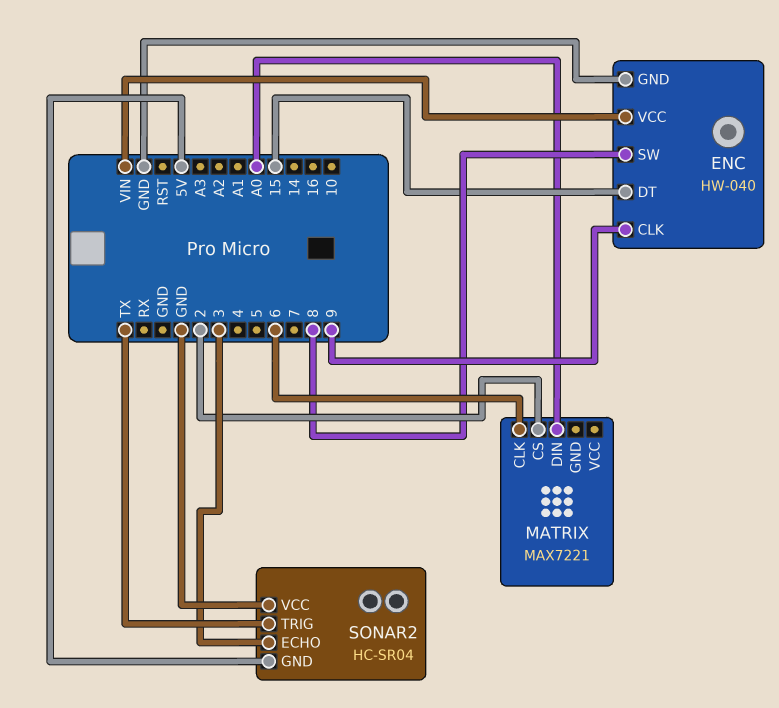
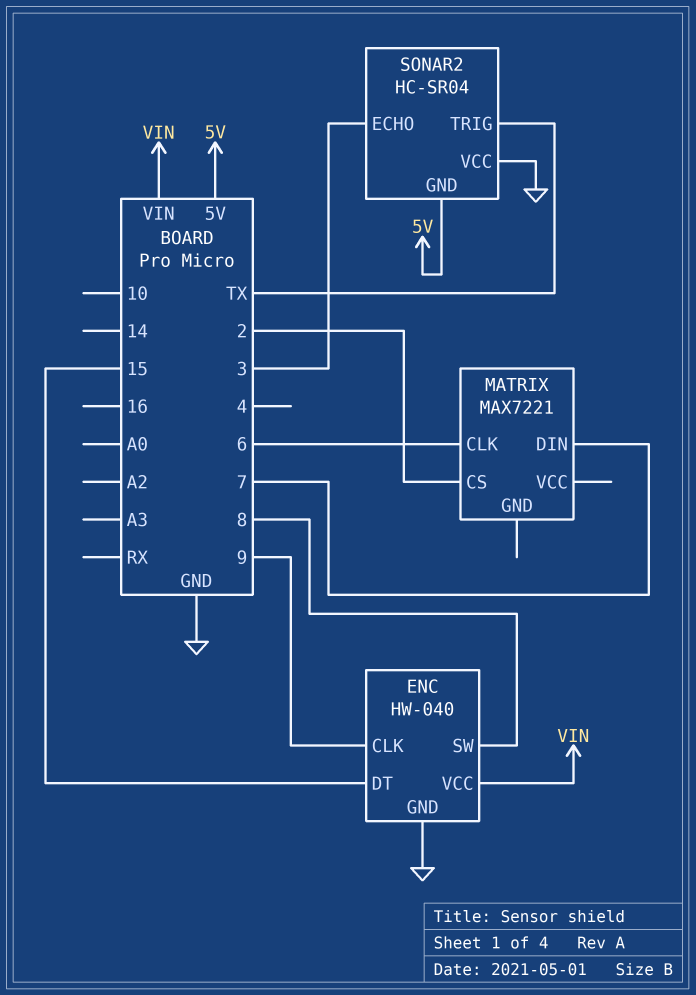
MATRIX pin DIN: A0 -> 7

